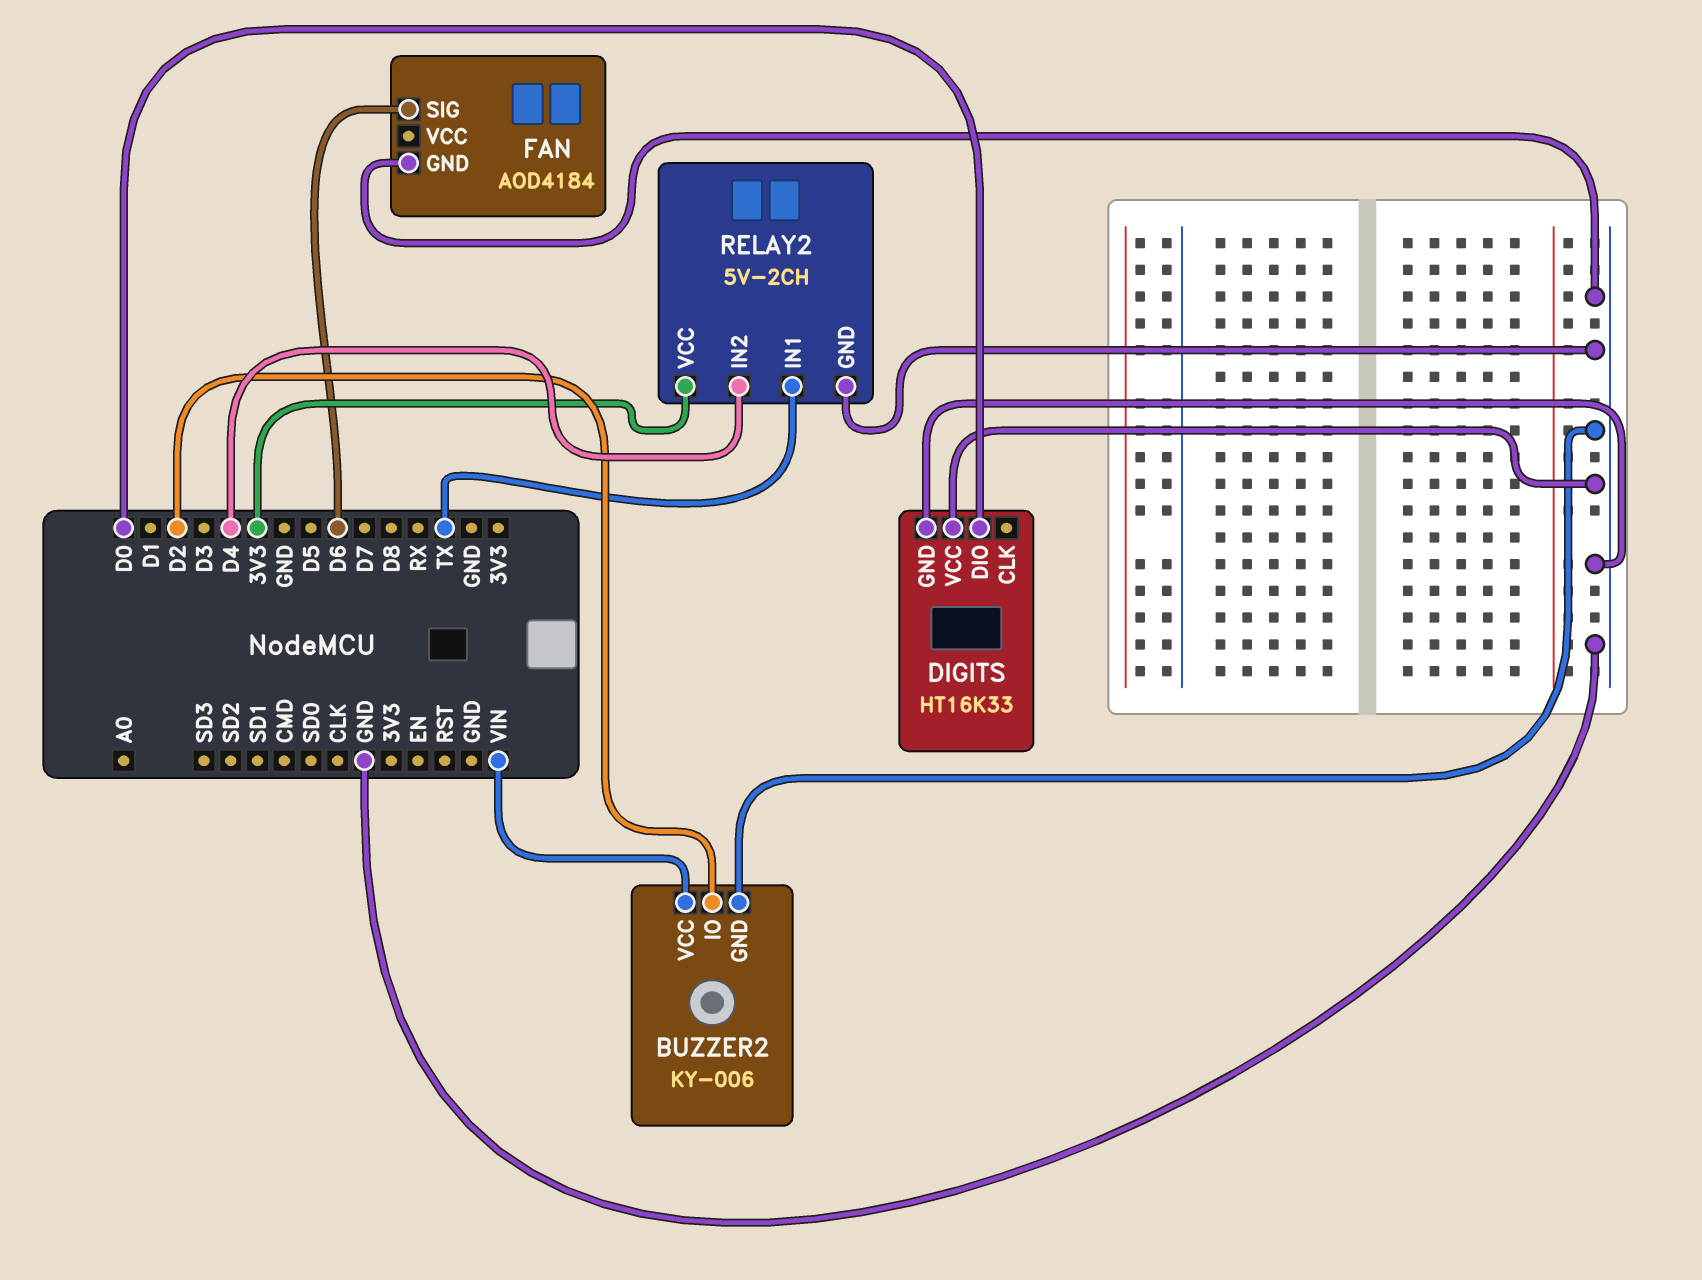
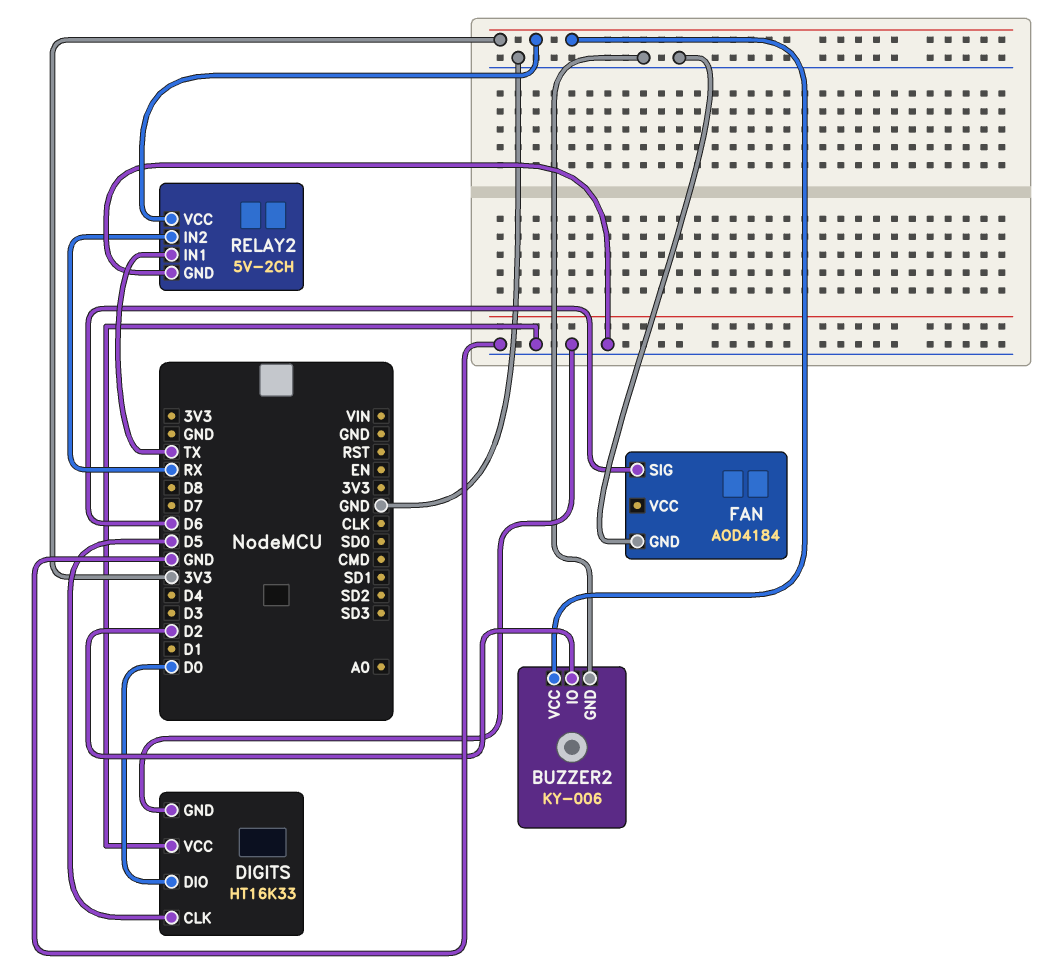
BUZZER2 pin VCC: VIN -> 3V3
DIGITS pin CLK: none -> D5
RELAY2 pin IN2: D4 -> RX

